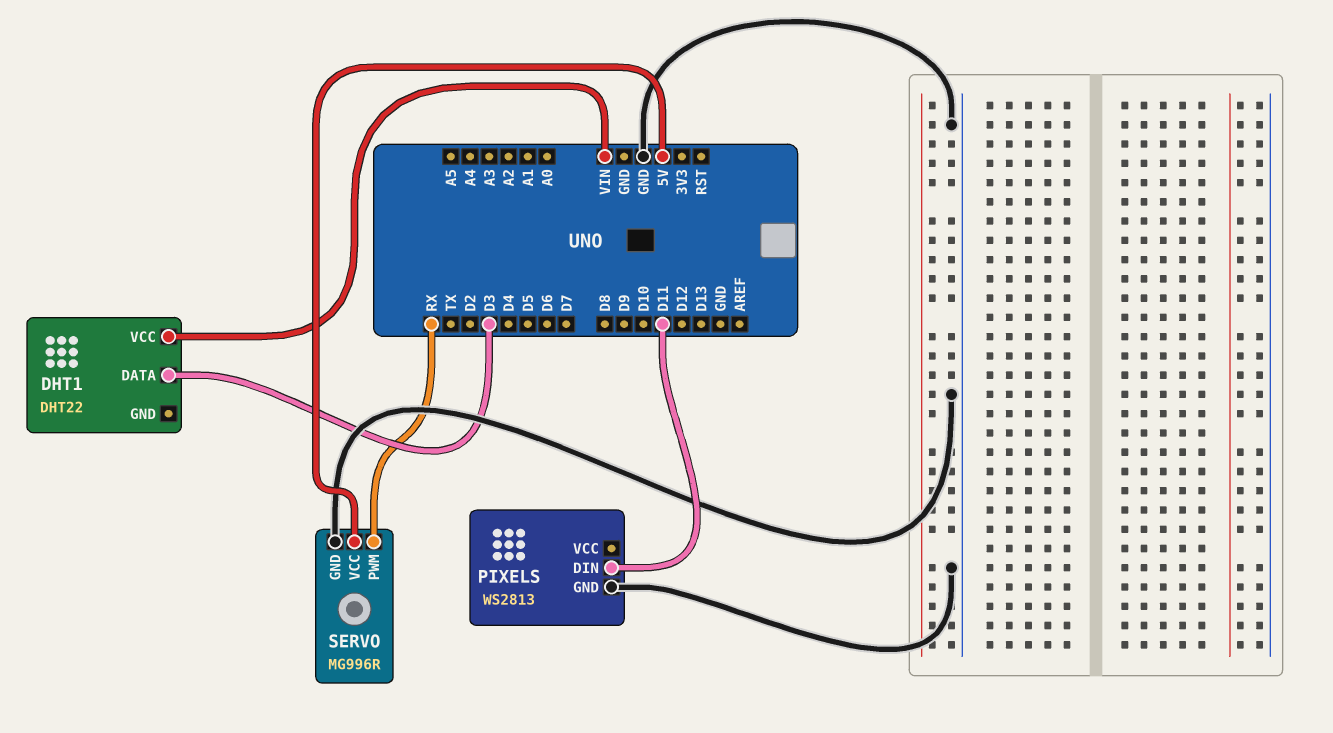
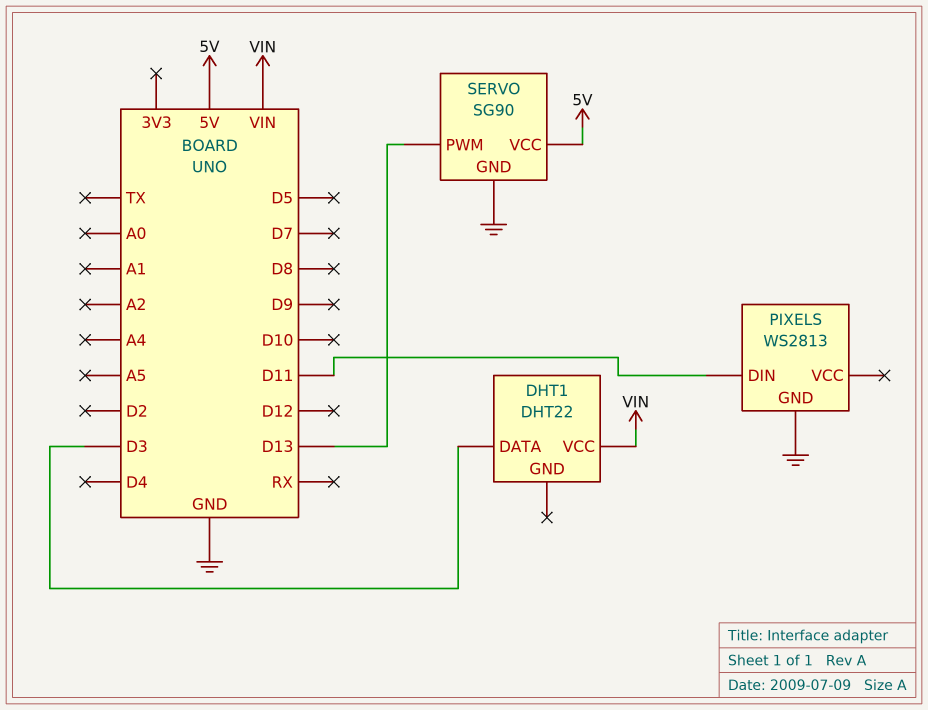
SERVO: MG996R -> SG90
SERVO pin PWM: RX -> D13

